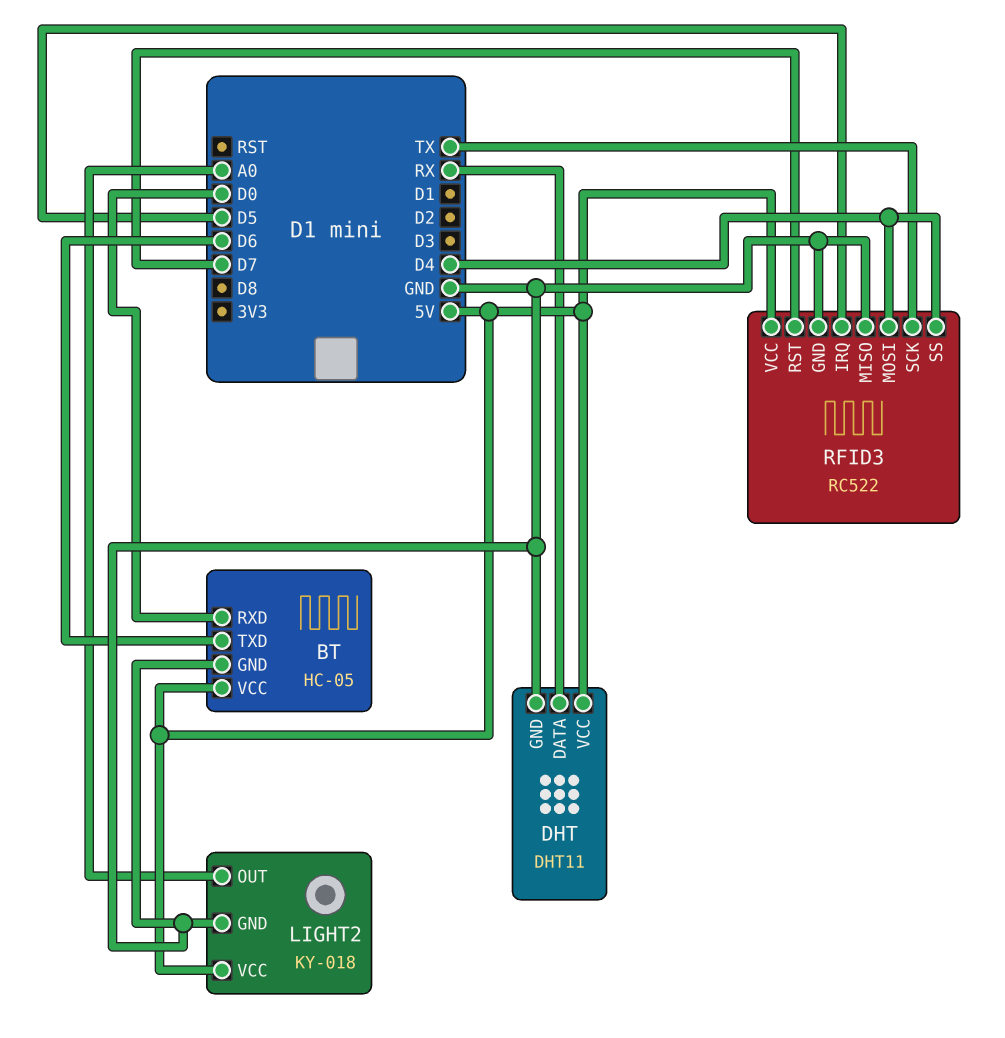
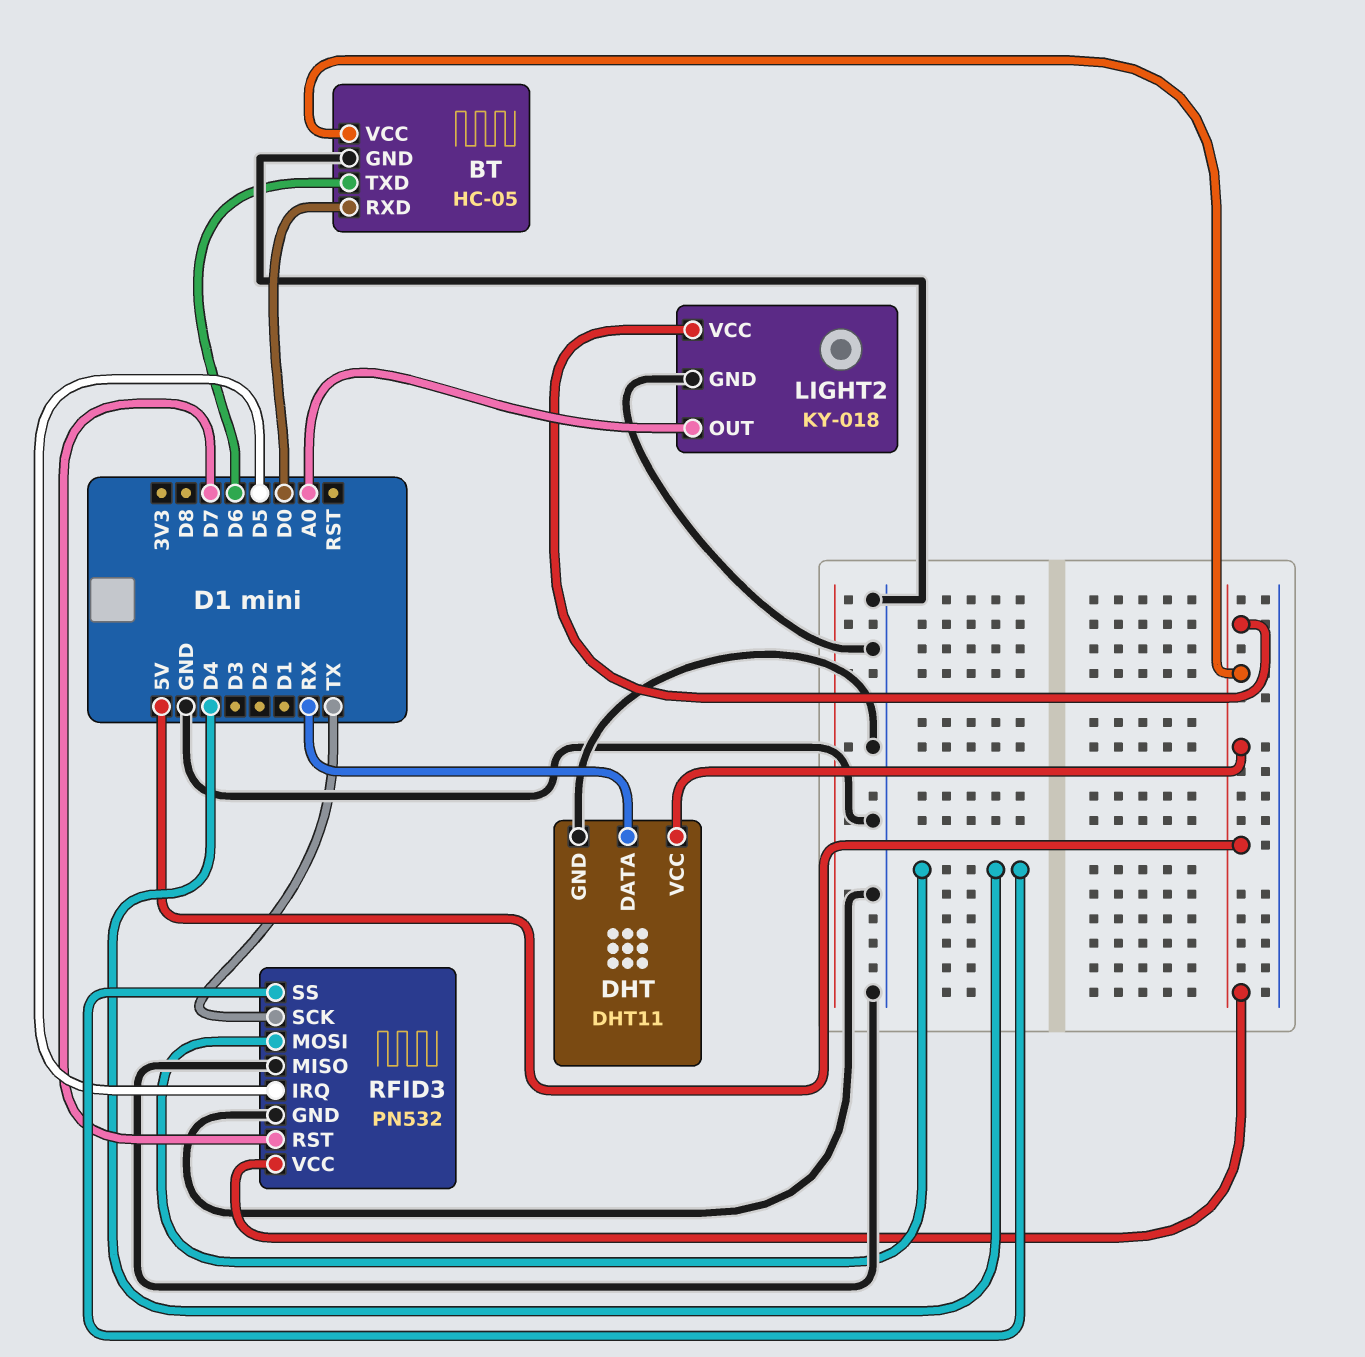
RFID3: RC522 -> PN532

